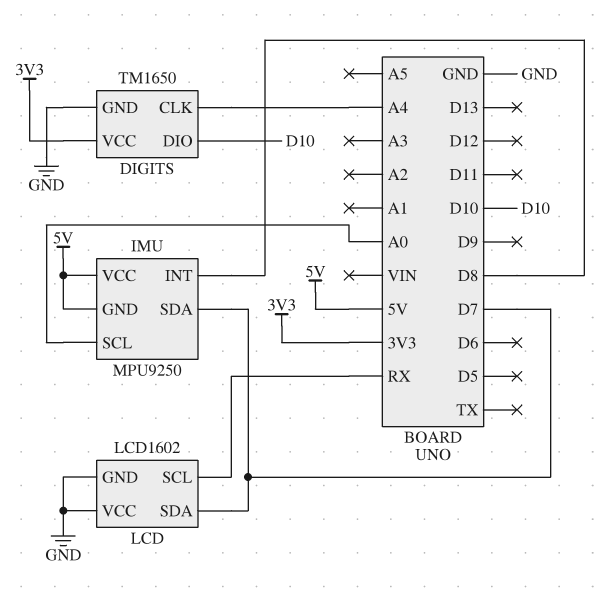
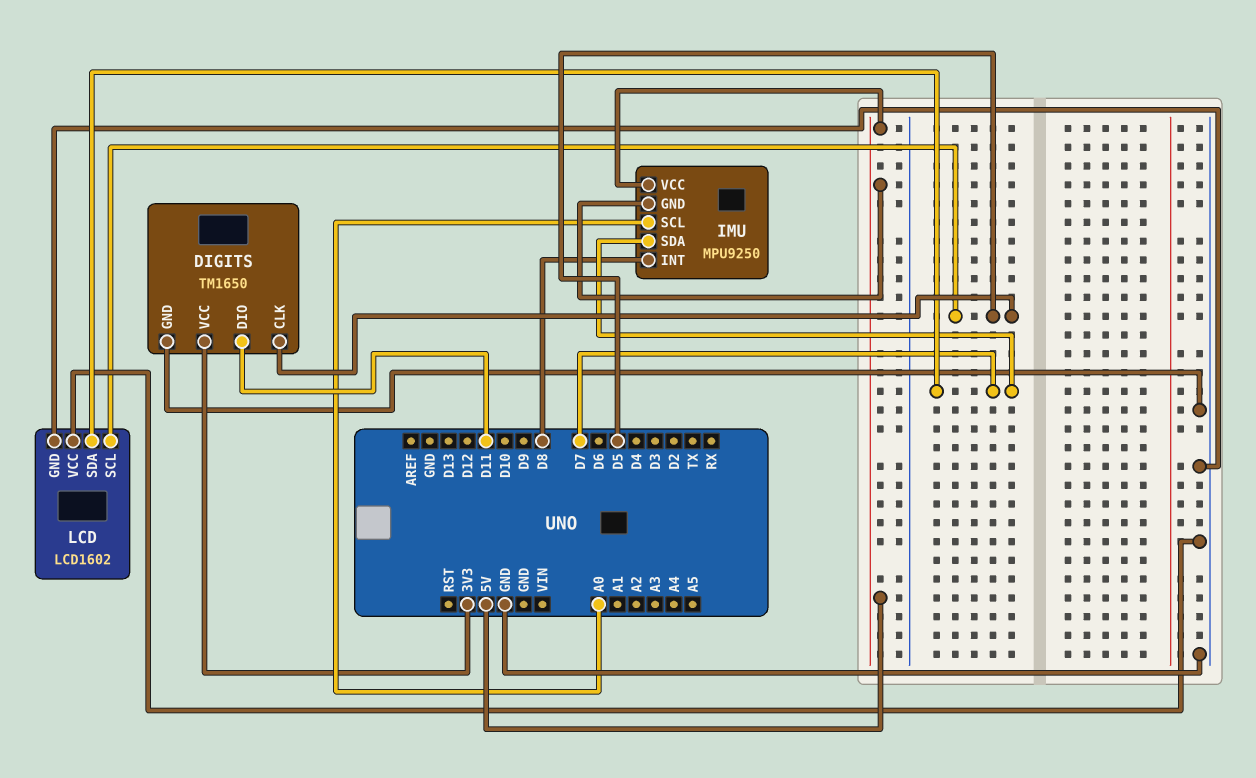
DIGITS pin CLK: A4 -> D5
DIGITS pin DIO: D10 -> D11
LCD pin SCL: RX -> D5

